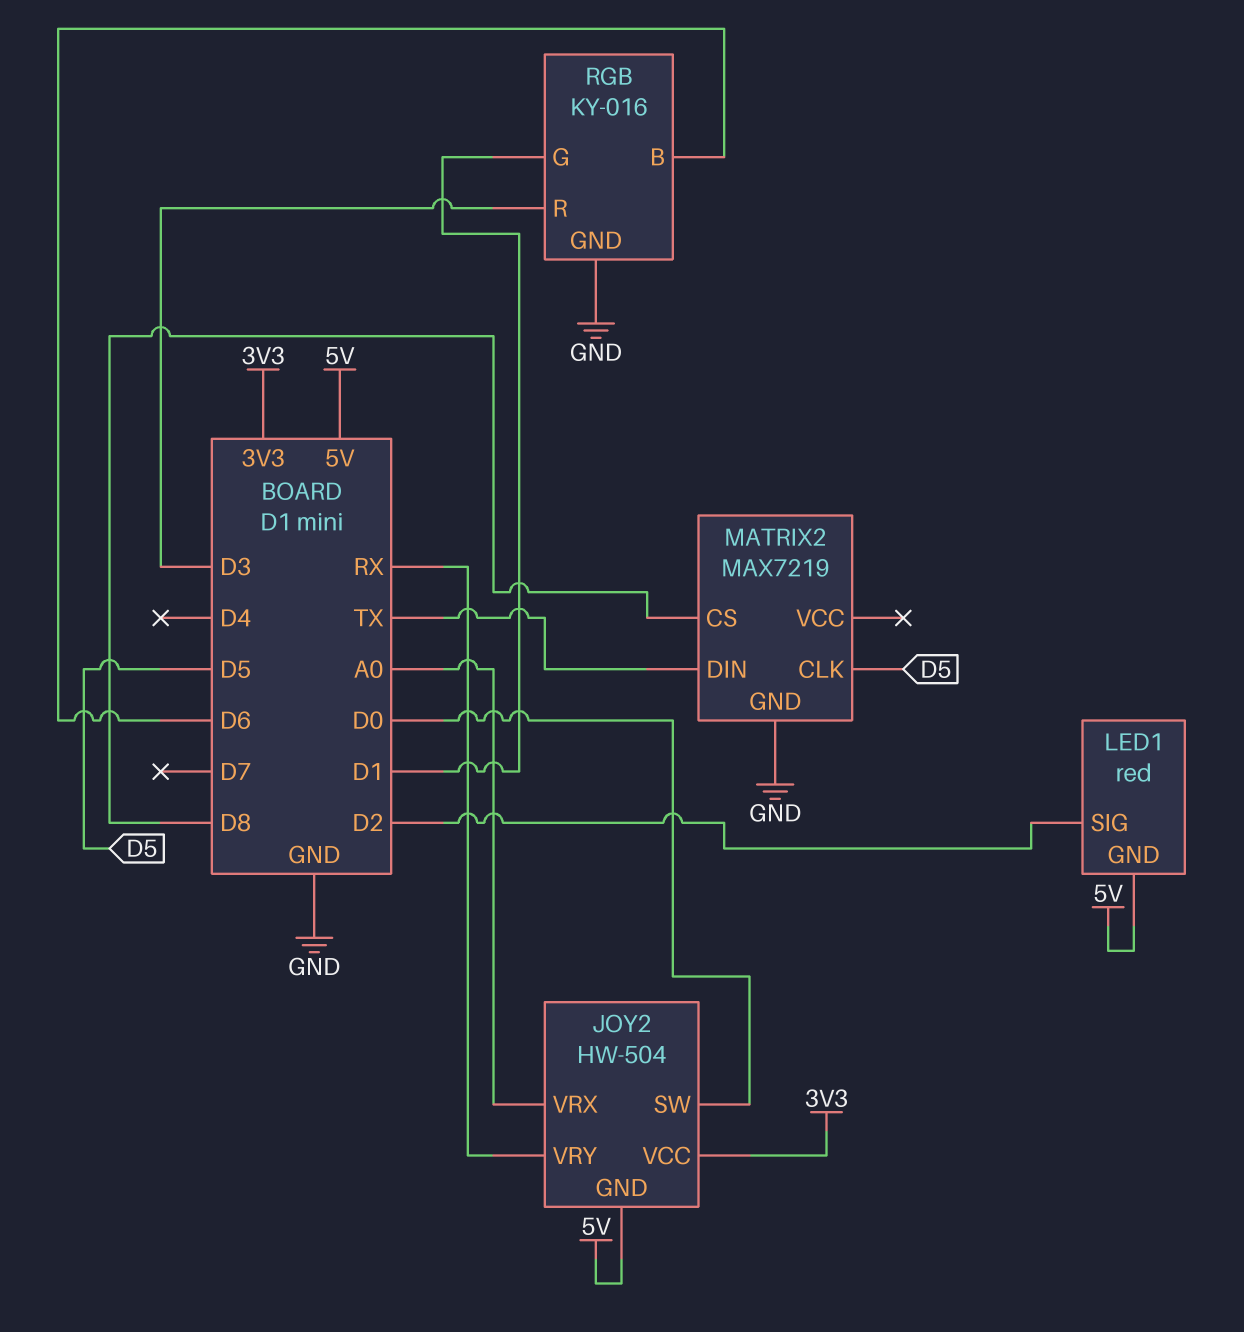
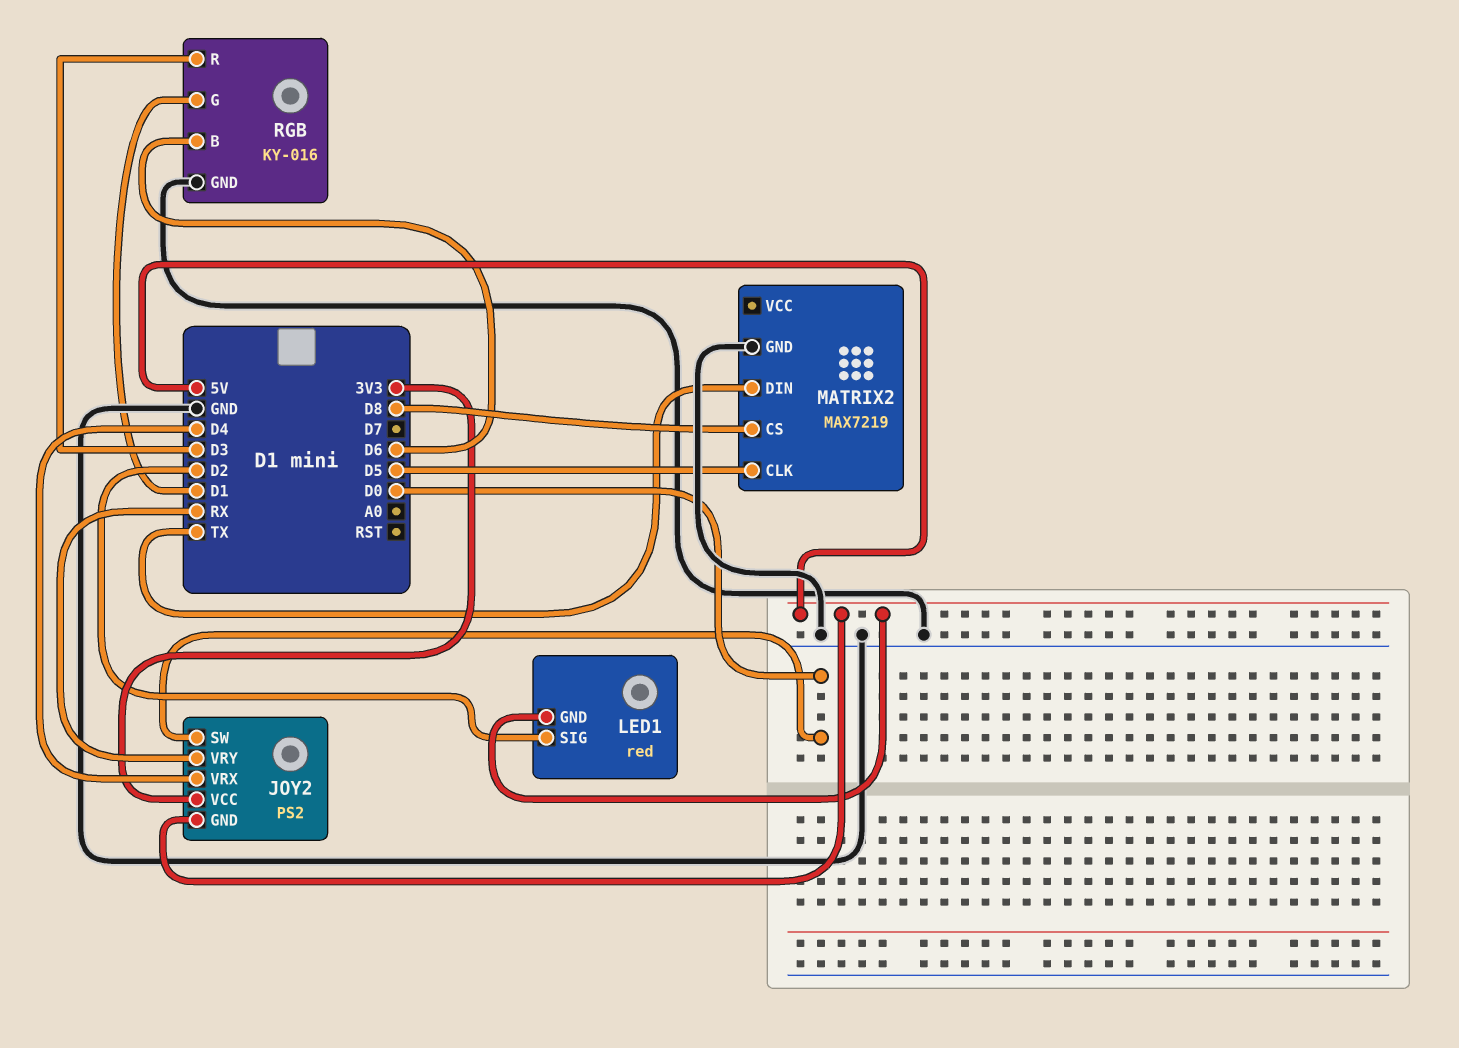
JOY2: HW-504 -> PS2
JOY2 pin VRX: A0 -> D4

